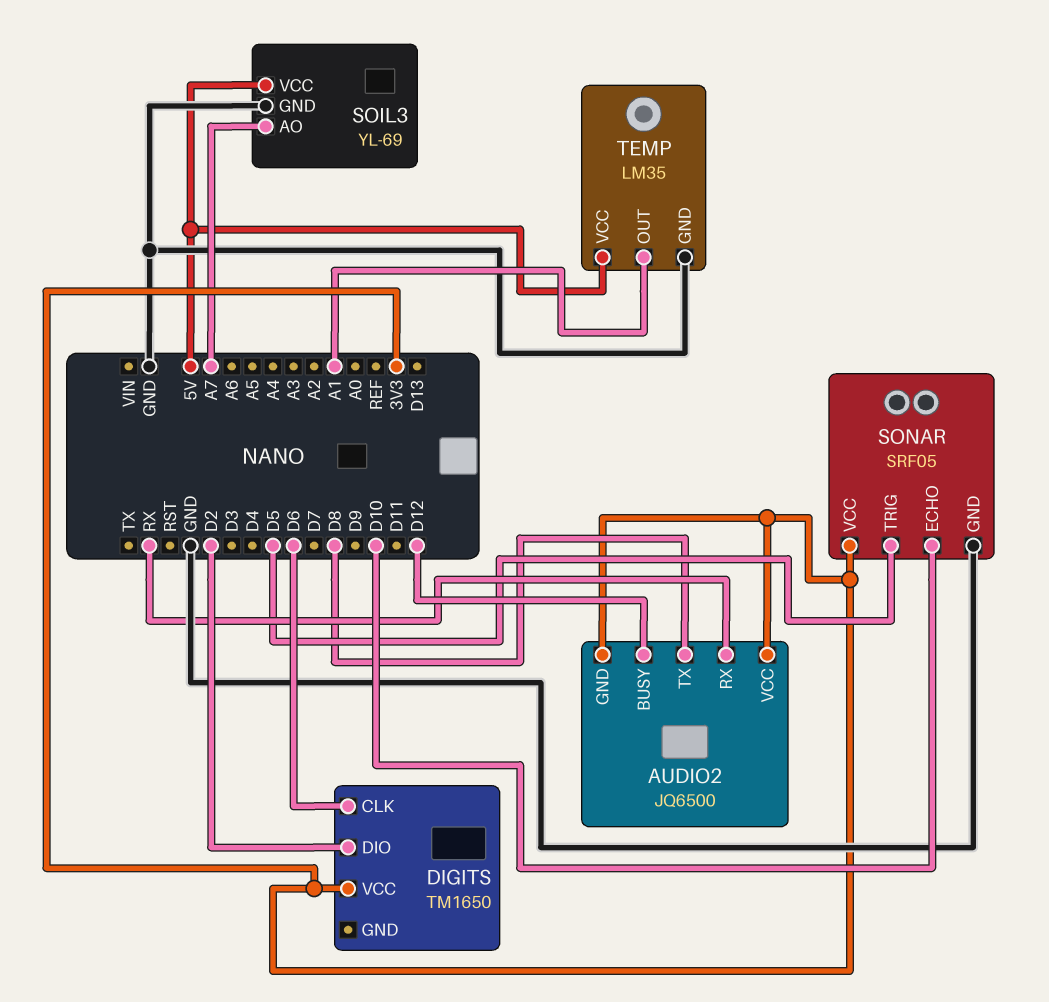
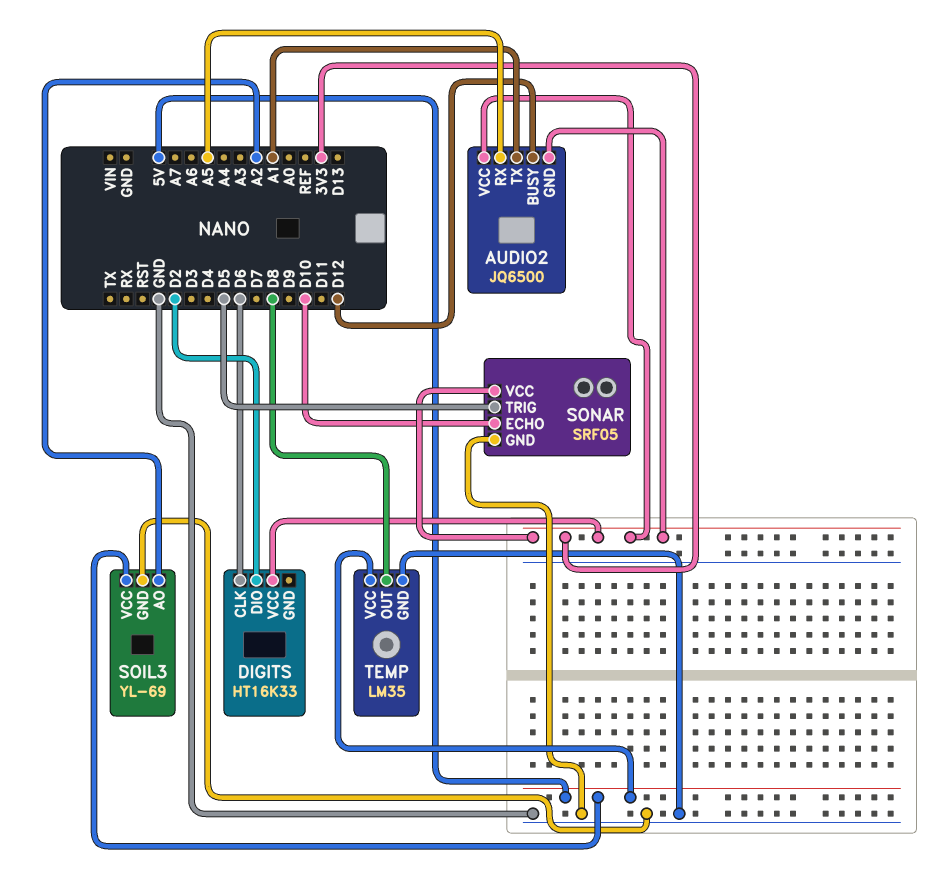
AUDIO2 pin RX: RX -> A5
AUDIO2 pin TX: D8 -> A1
DIGITS: TM1650 -> HT16K33
SOIL3 pin AO: A7 -> A2
TEMP pin OUT: A1 -> D8

